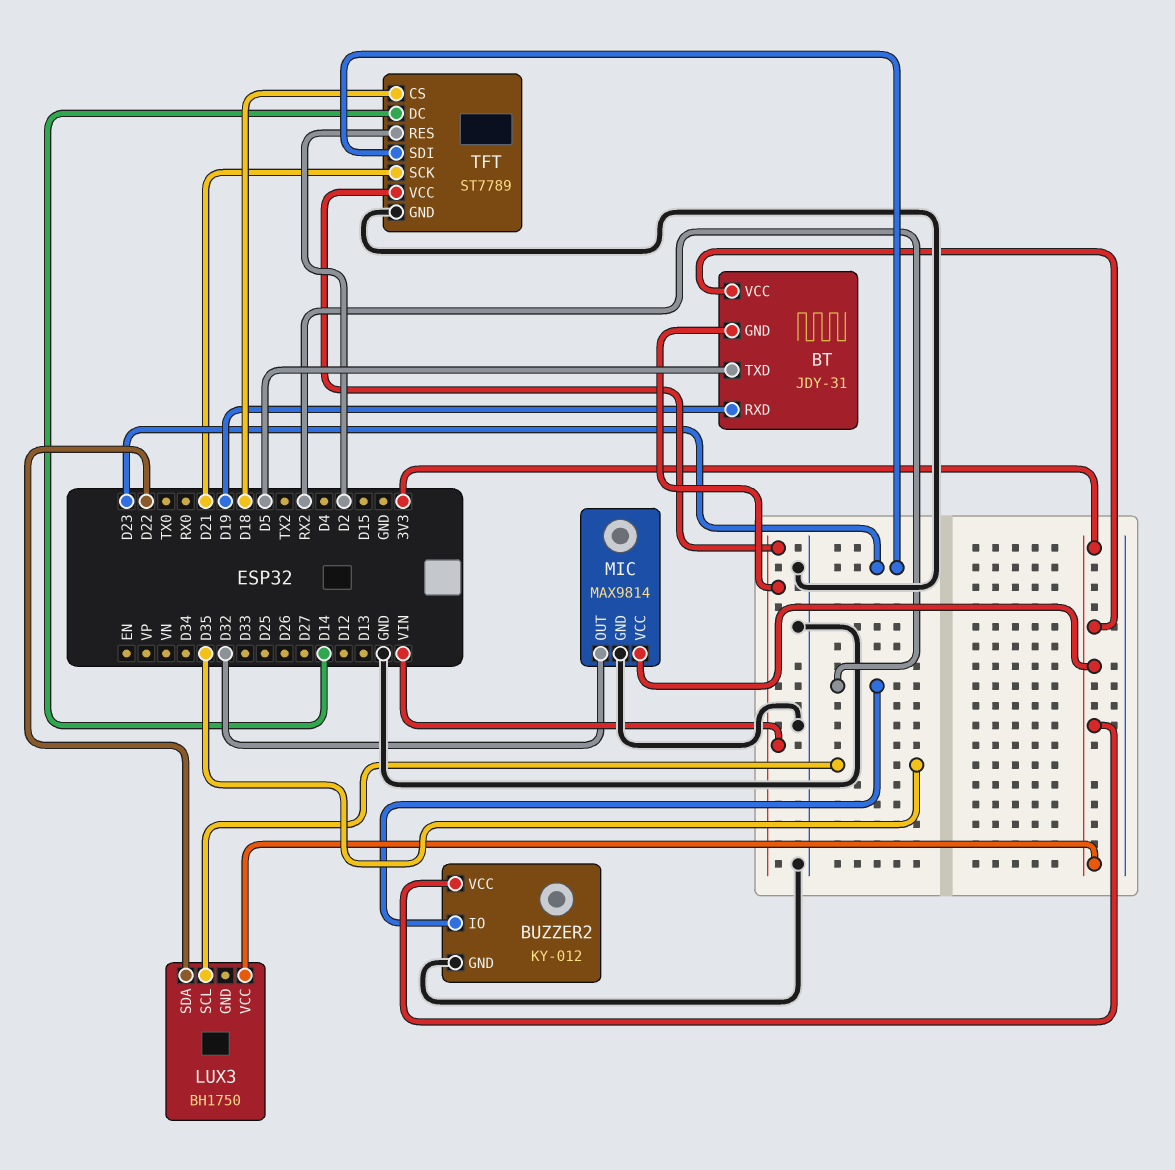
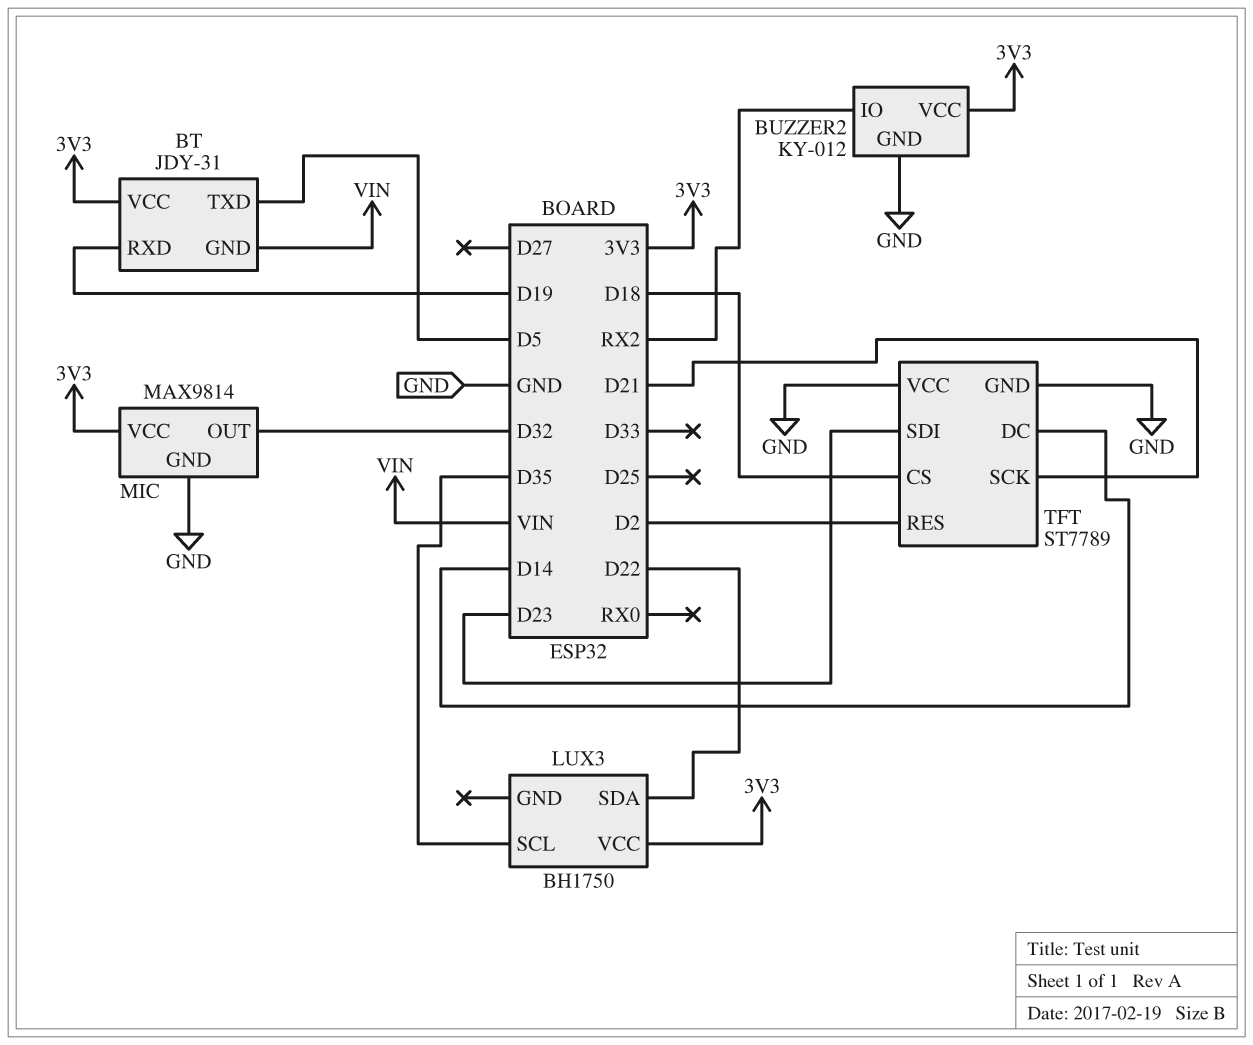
TFT pin VCC: VIN -> GND

